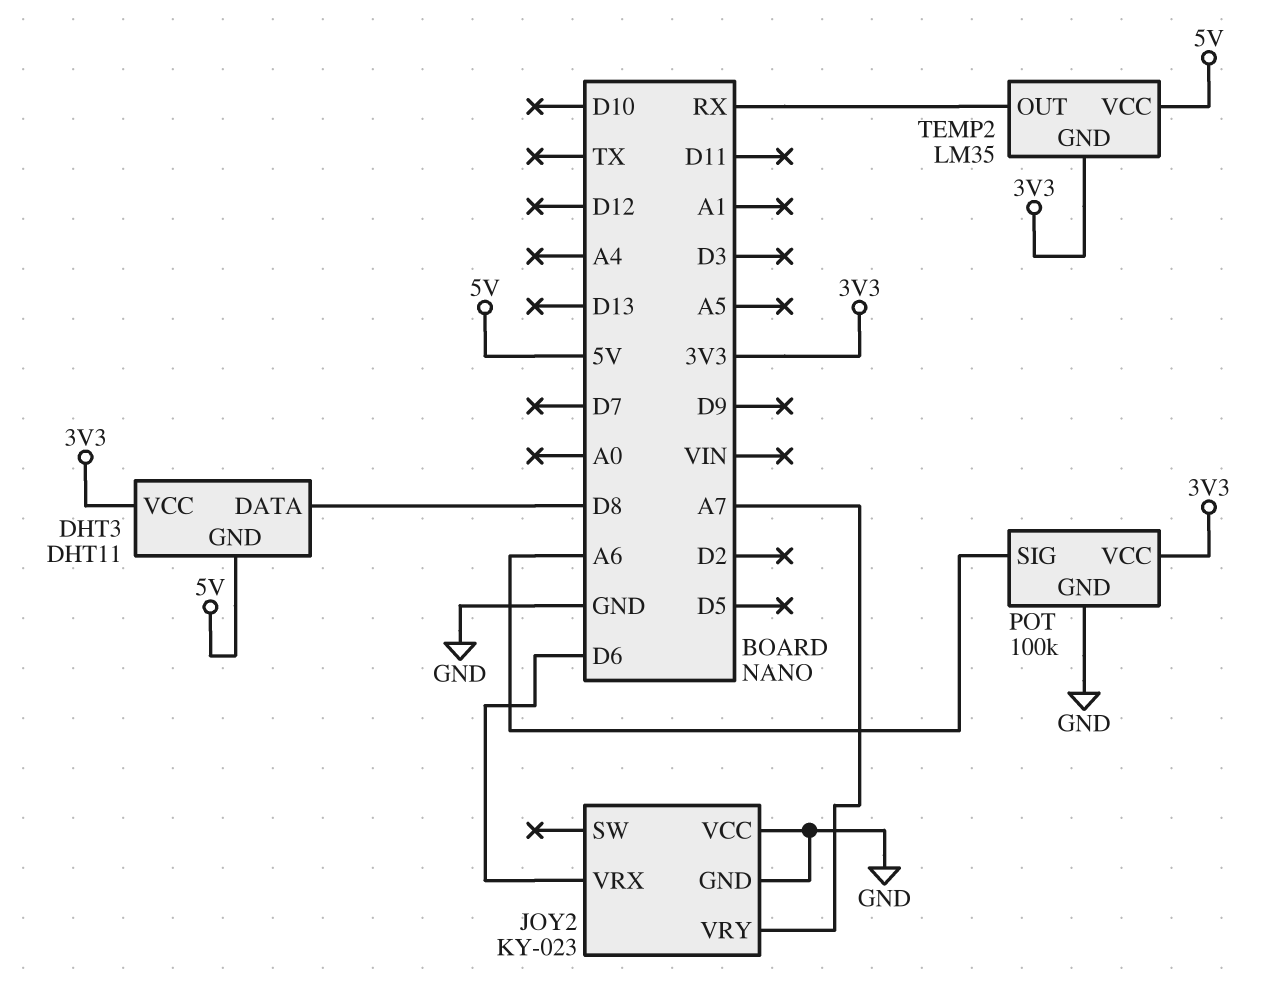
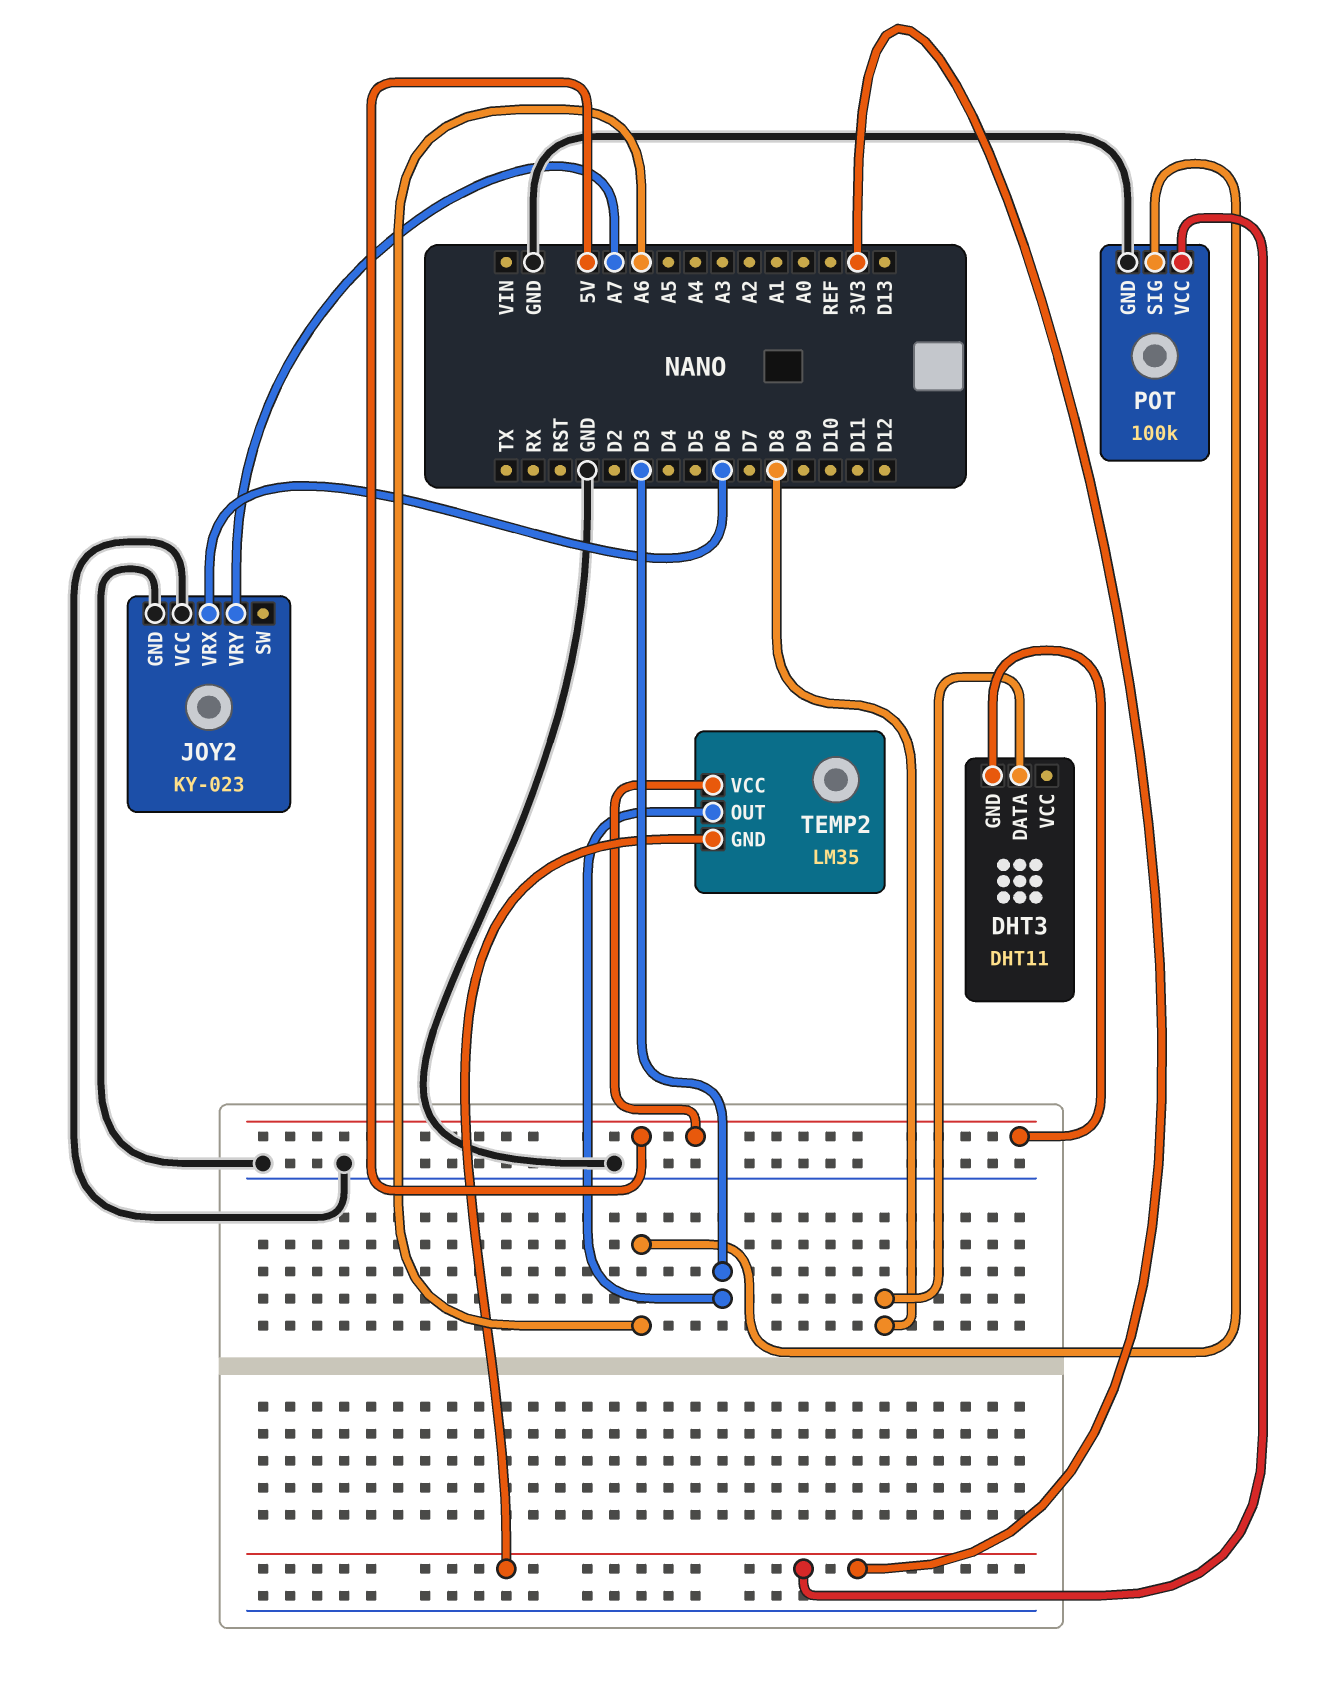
DHT3 pin VCC: 3V3 -> none
TEMP2 pin OUT: RX -> D3

